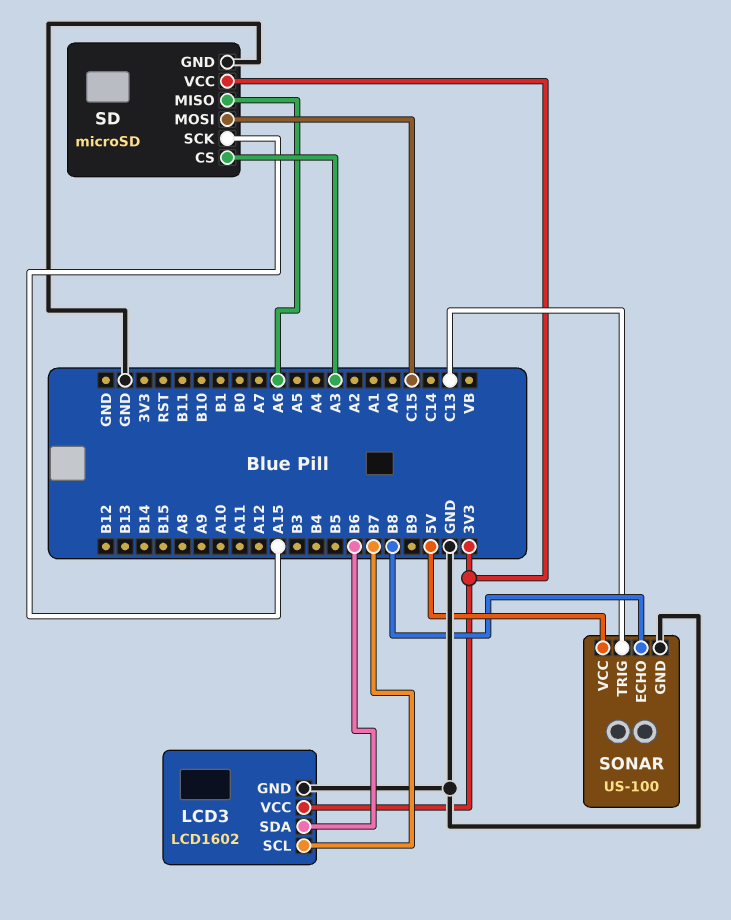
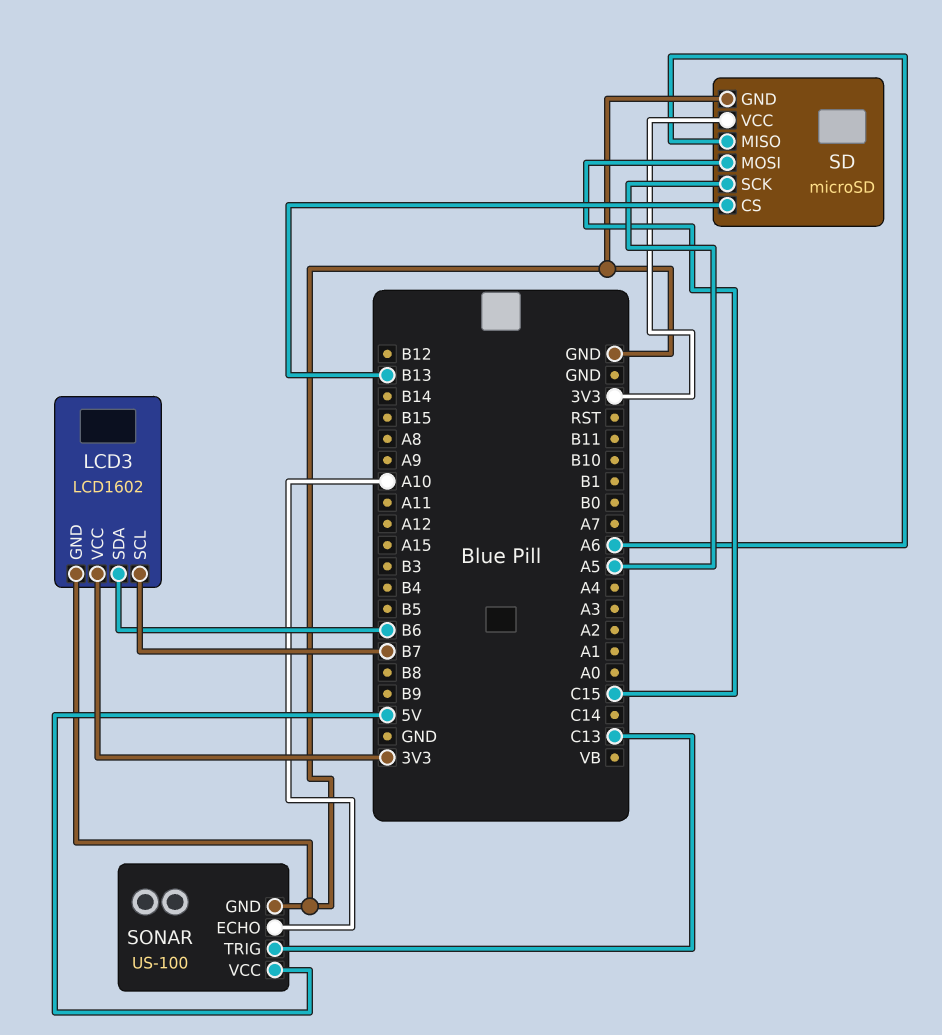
SD pin CS: A3 -> B13
SD pin SCK: A15 -> A5
SONAR pin ECHO: B8 -> A10

